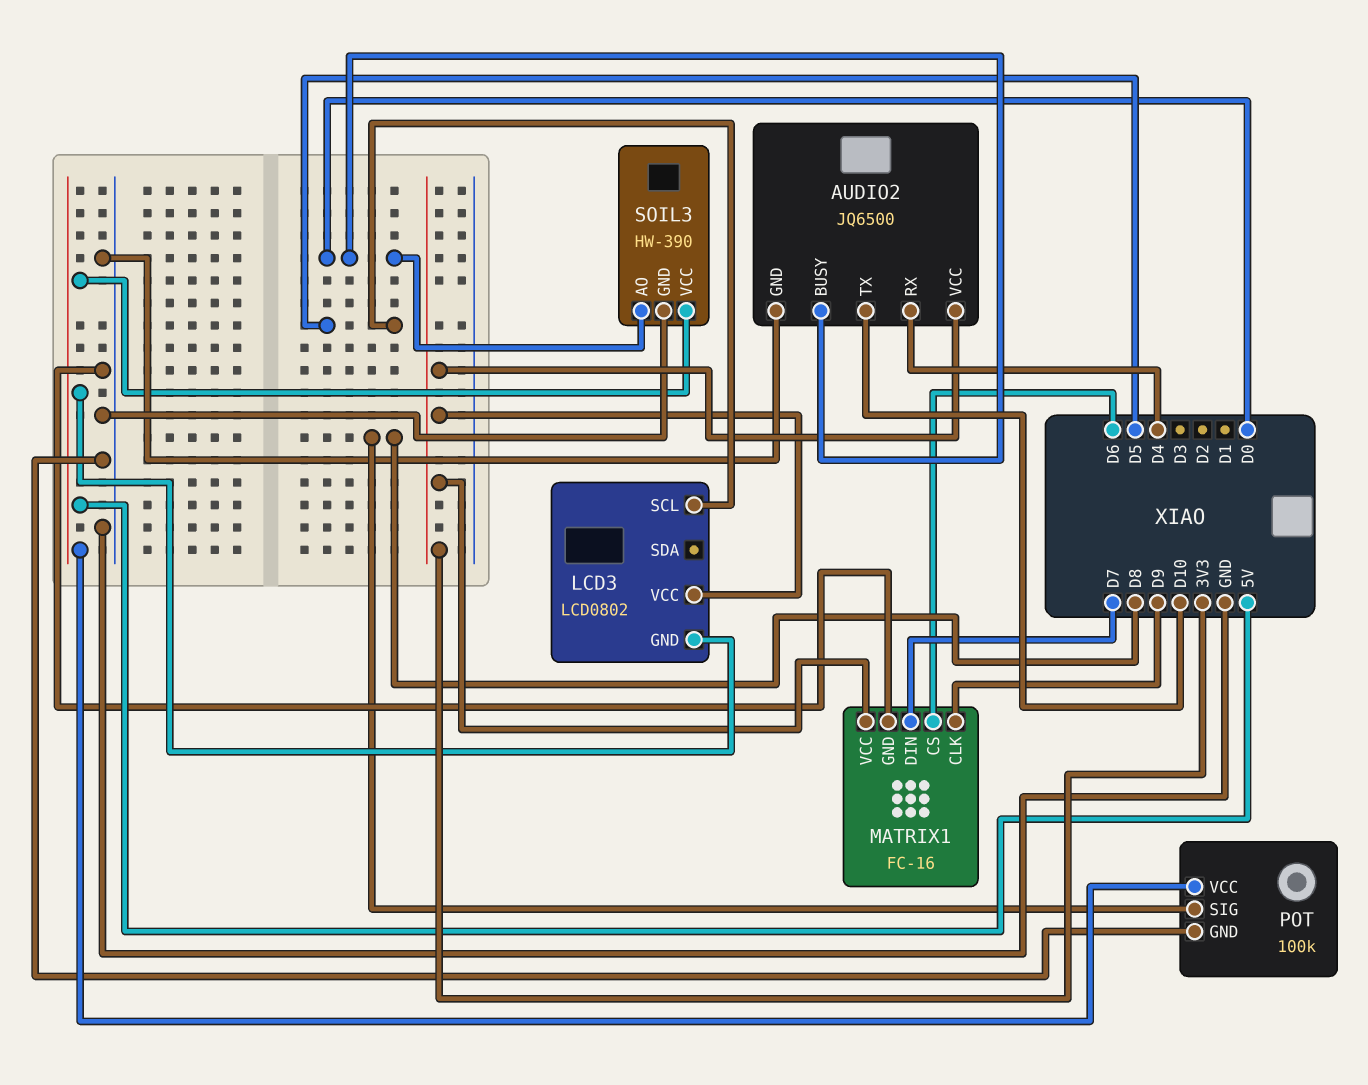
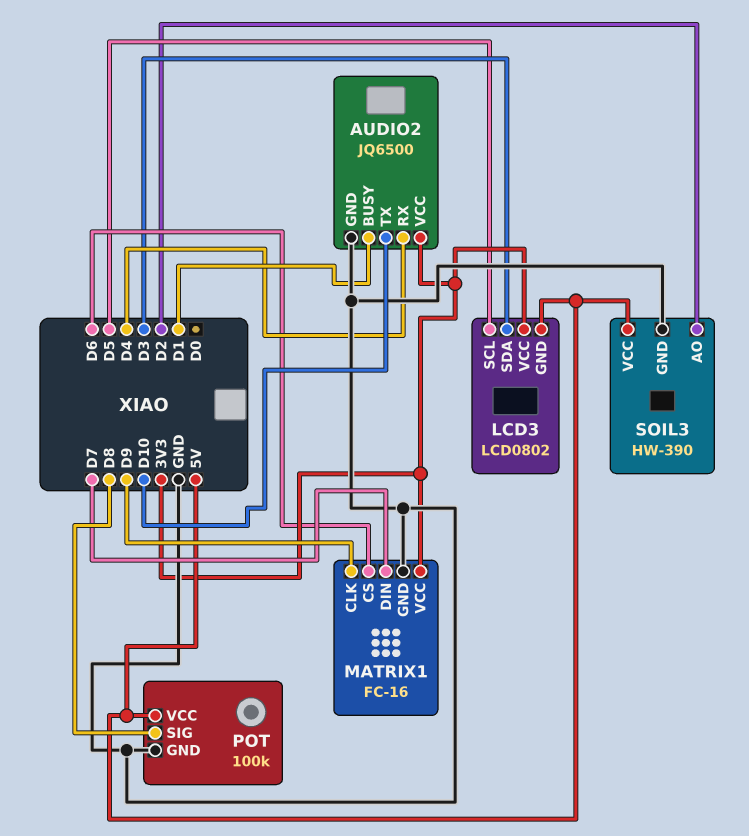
AUDIO2 pin BUSY: D0 -> D1
LCD3 pin SDA: none -> D3
SOIL3 pin AO: D0 -> D2

